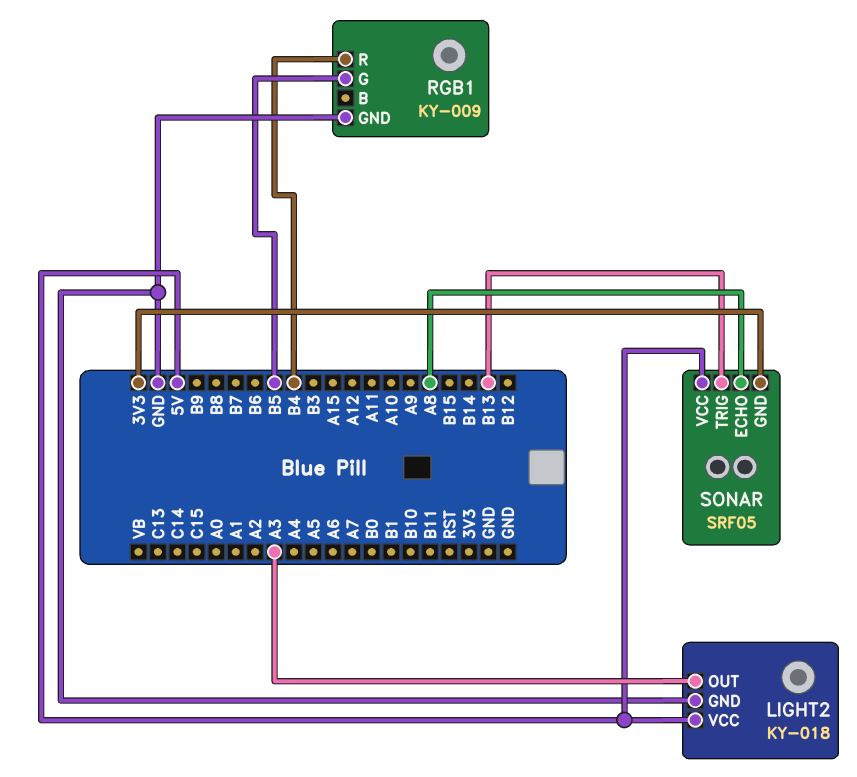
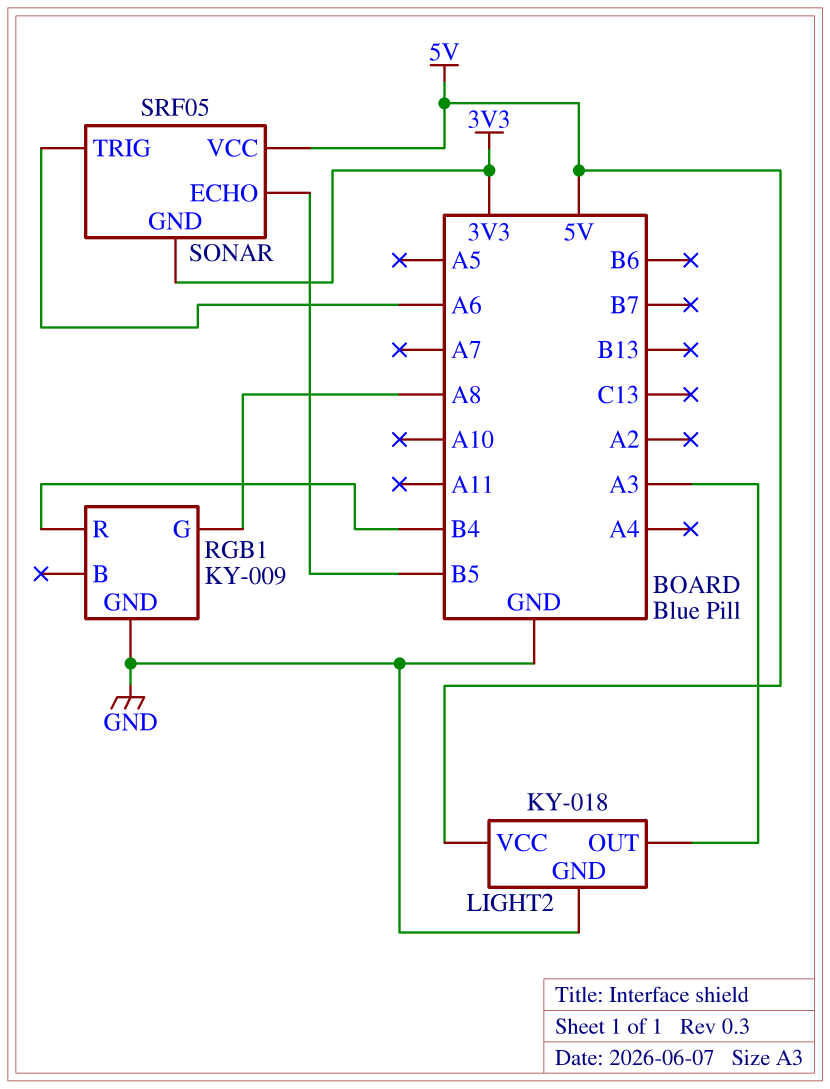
RGB1 pin G: B5 -> A8
SONAR pin ECHO: A8 -> B5
SONAR pin TRIG: B13 -> A6

